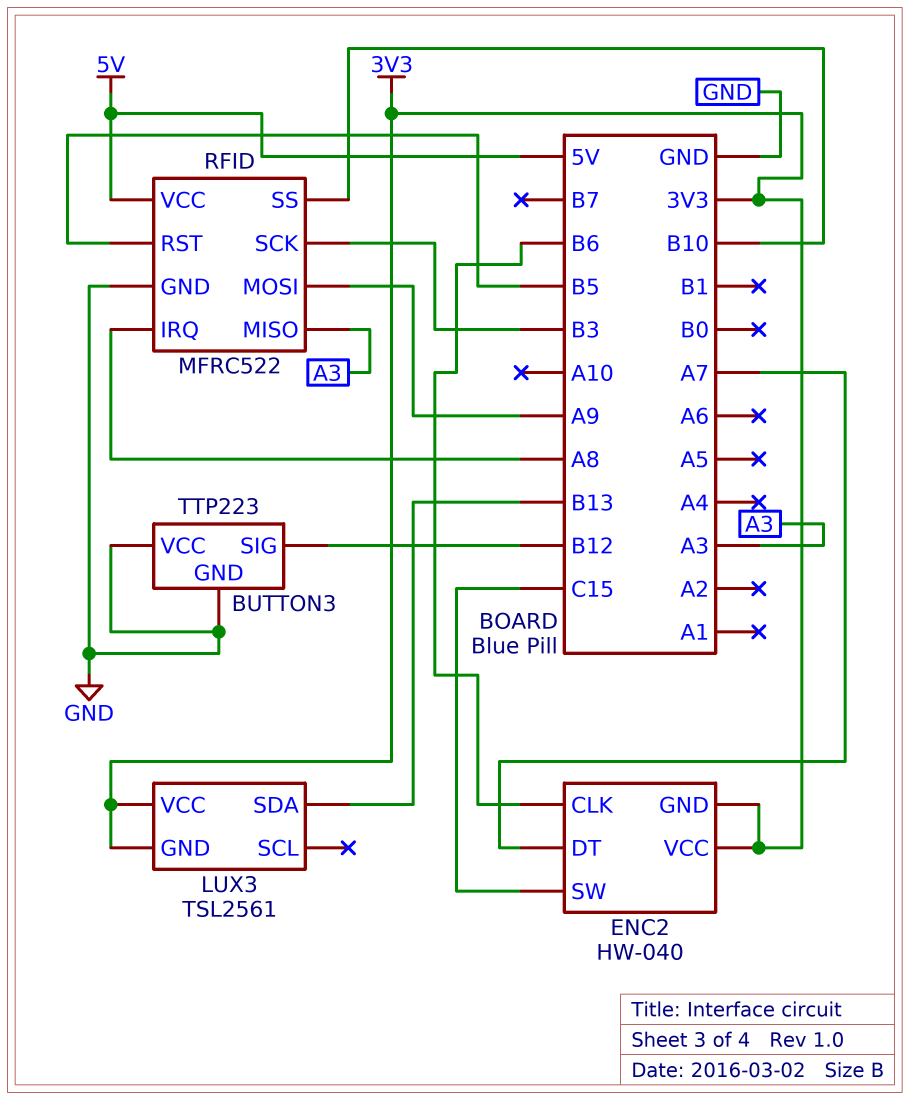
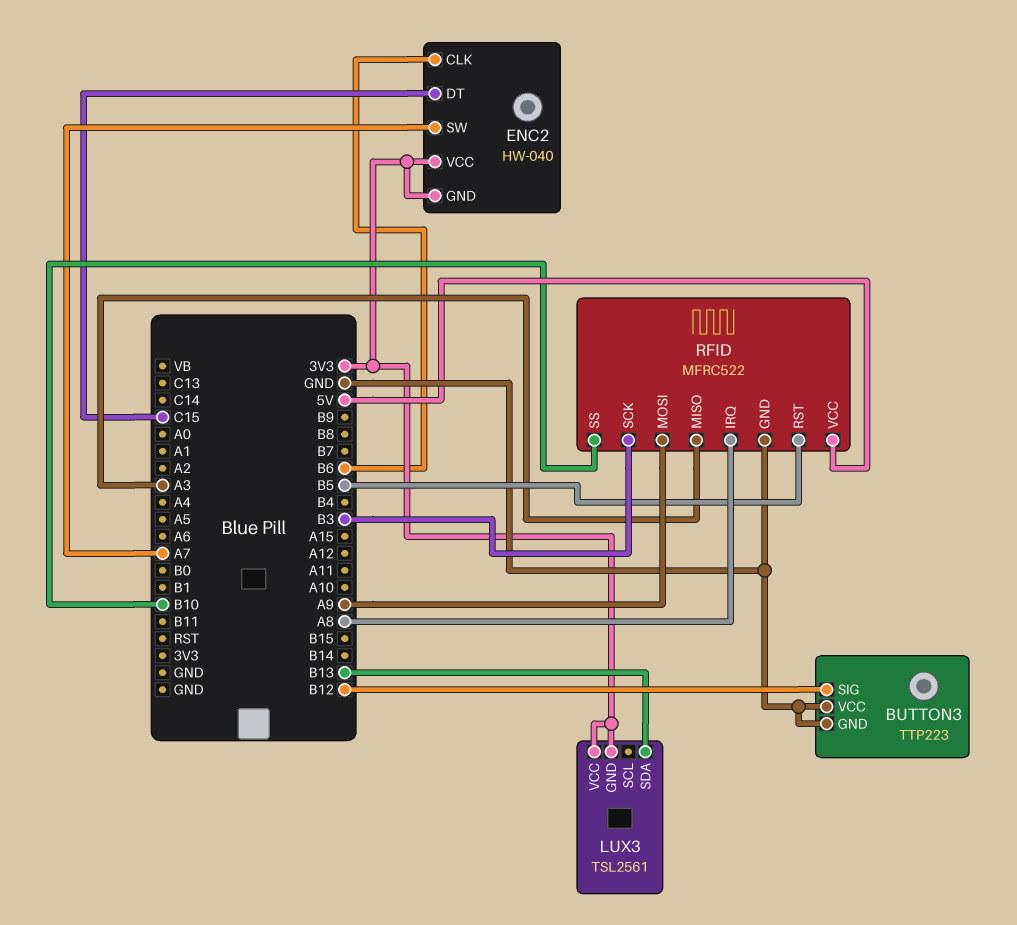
ENC2 pin DT: A7 -> C15
ENC2 pin SW: C15 -> A7

